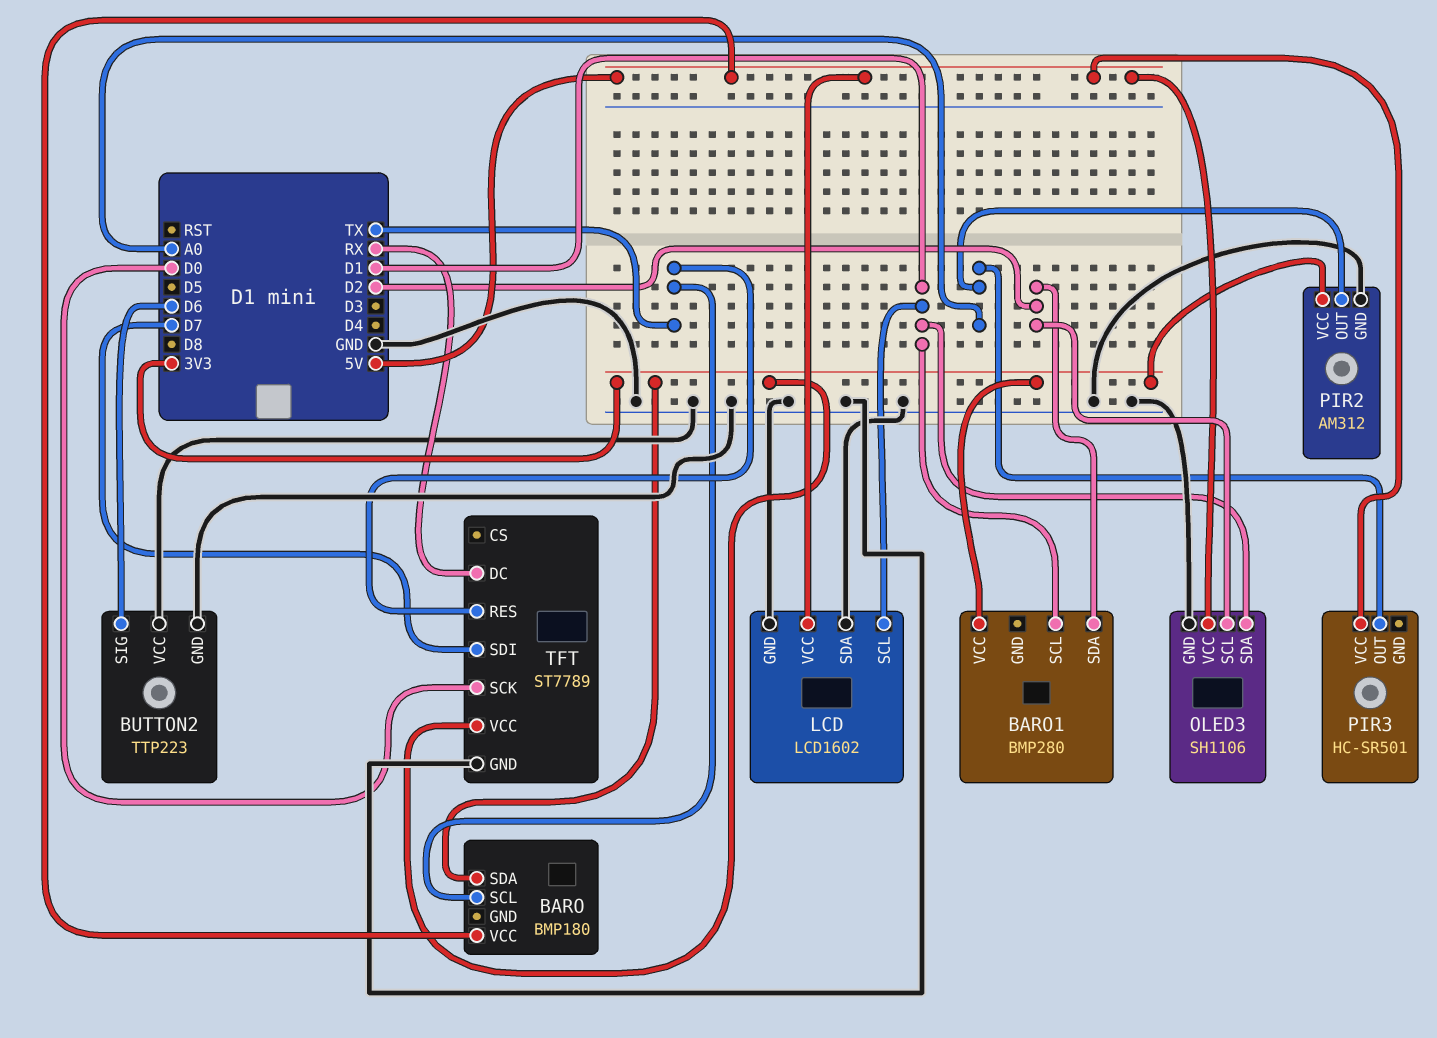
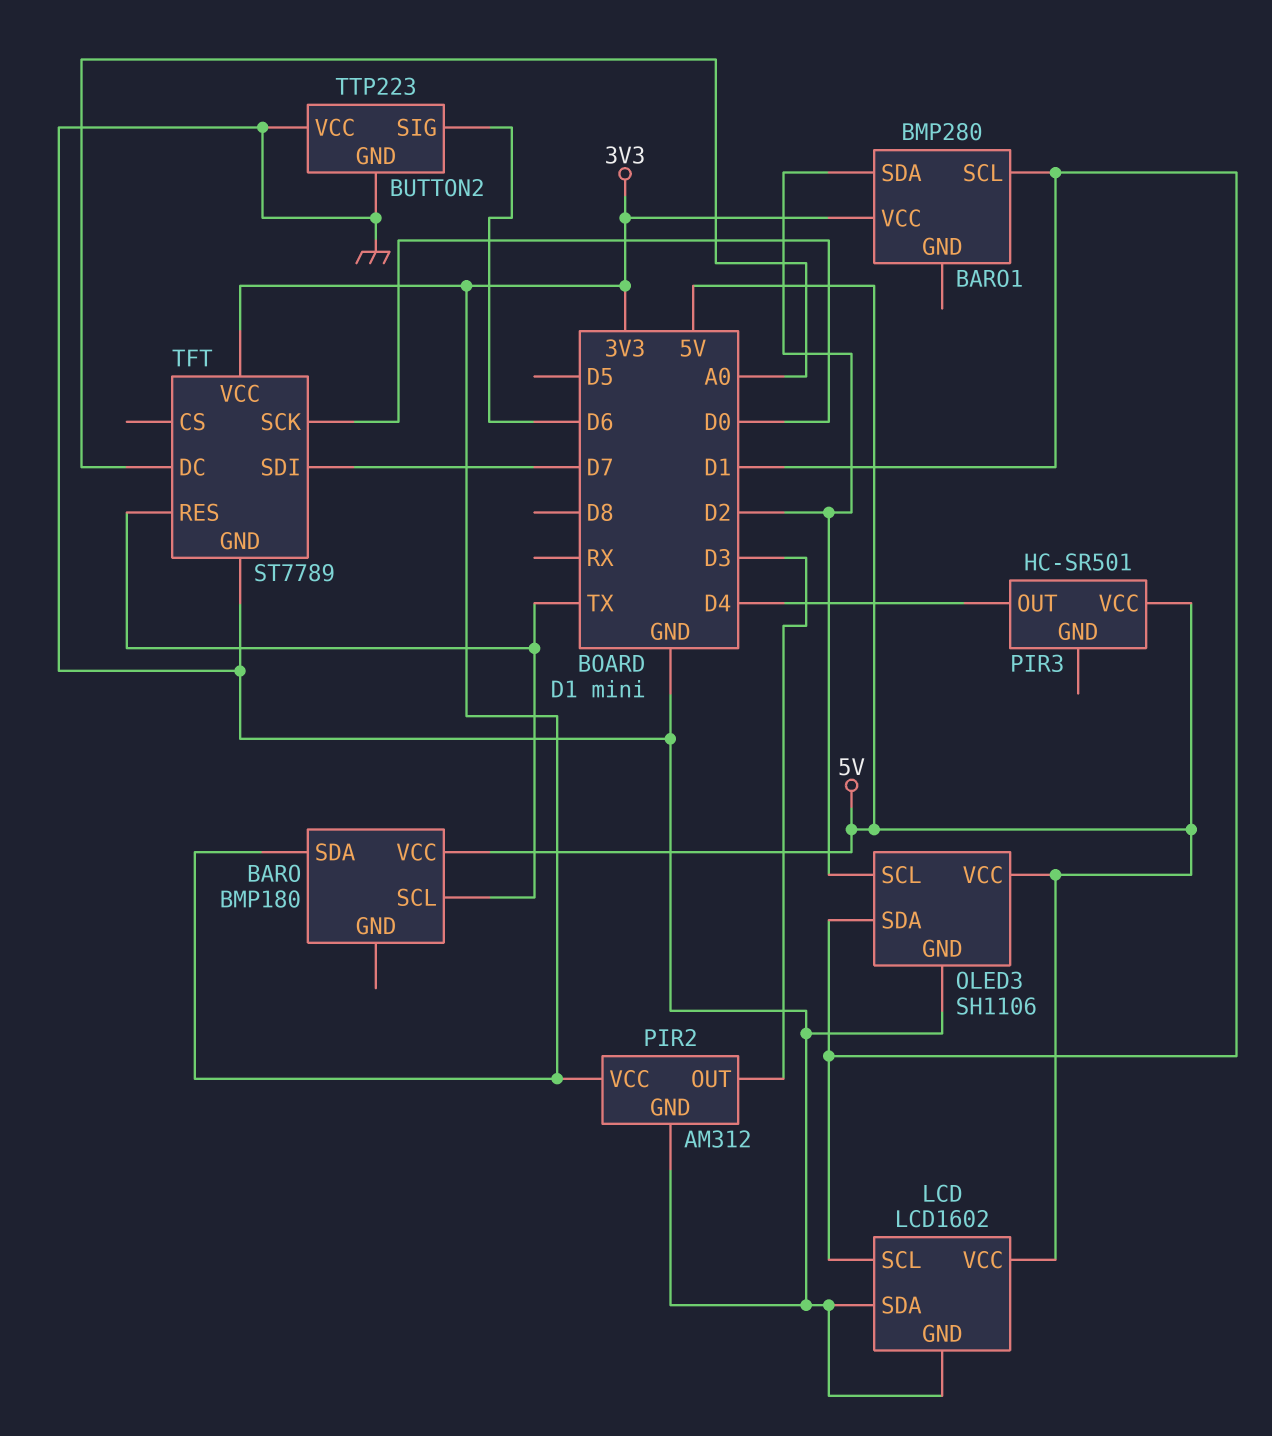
PIR2 pin OUT: A0 -> D3
PIR3 pin OUT: A0 -> D4
TFT pin DC: RX -> A0

